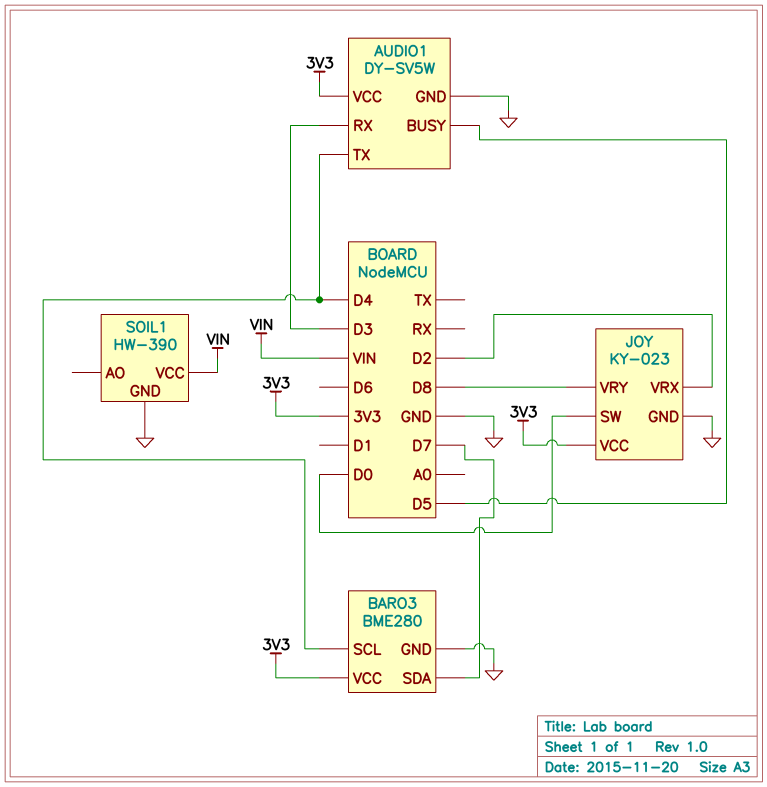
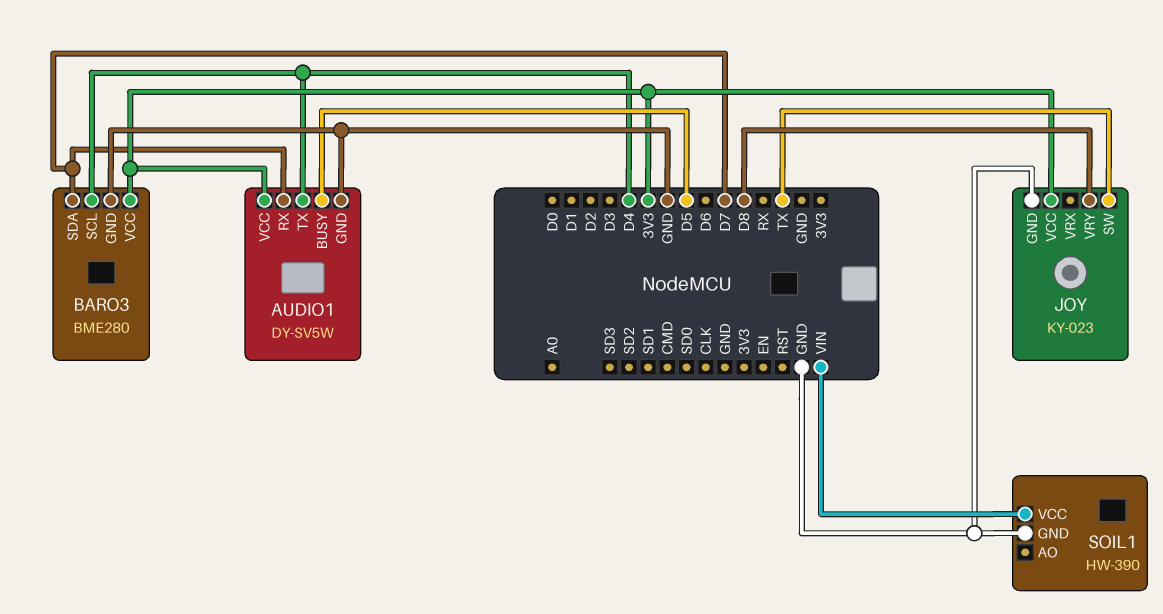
AUDIO1 pin RX: D3 -> D7
JOY pin SW: D0 -> TX
JOY pin VRX: D2 -> none

